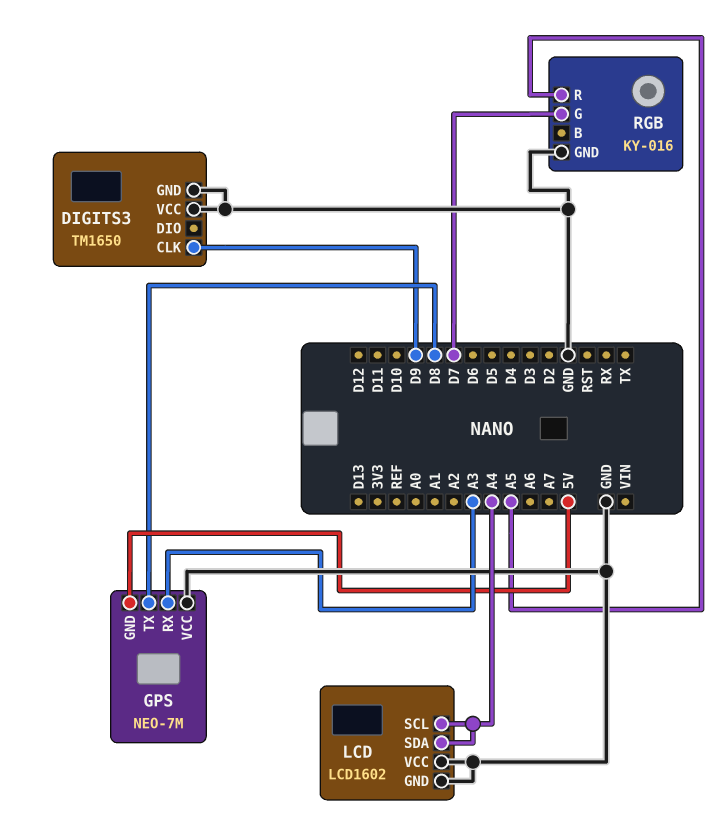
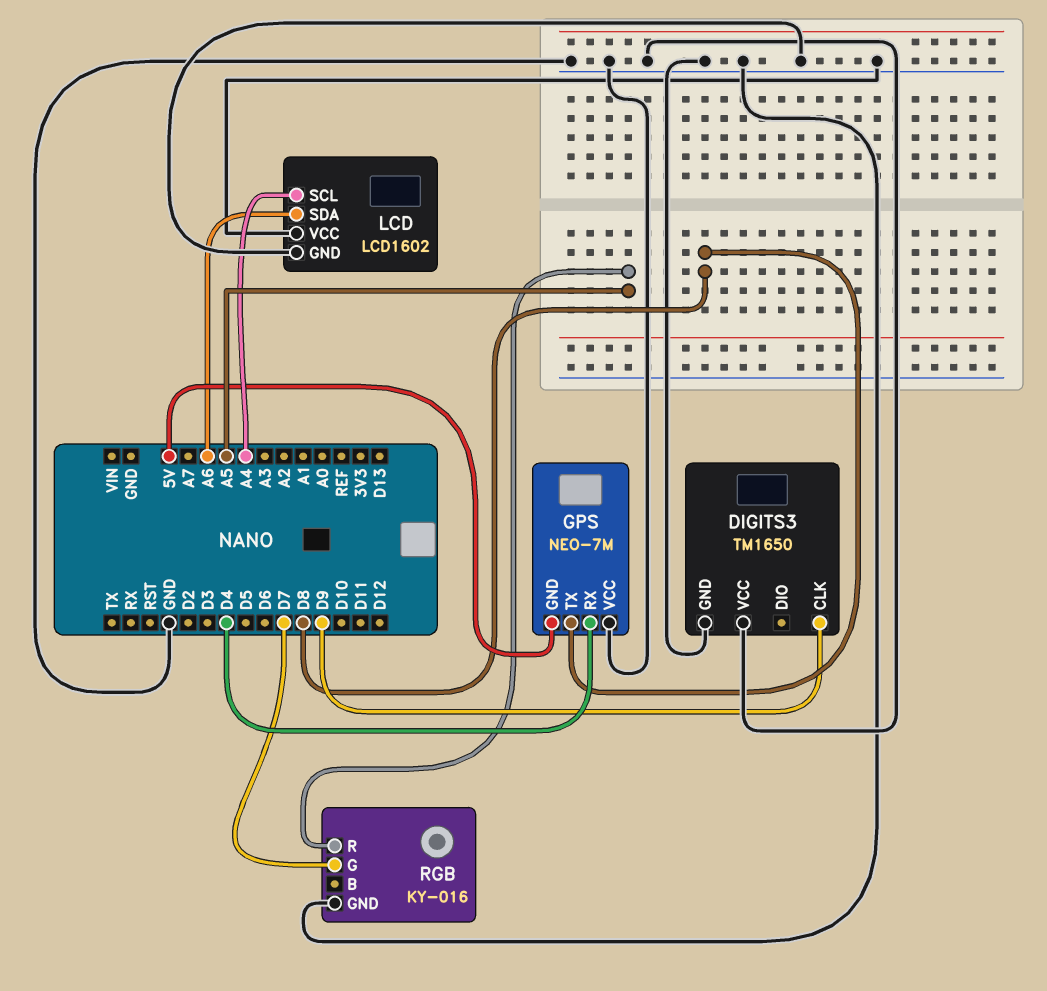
GPS pin RX: A3 -> D4
LCD pin SDA: A4 -> A6

